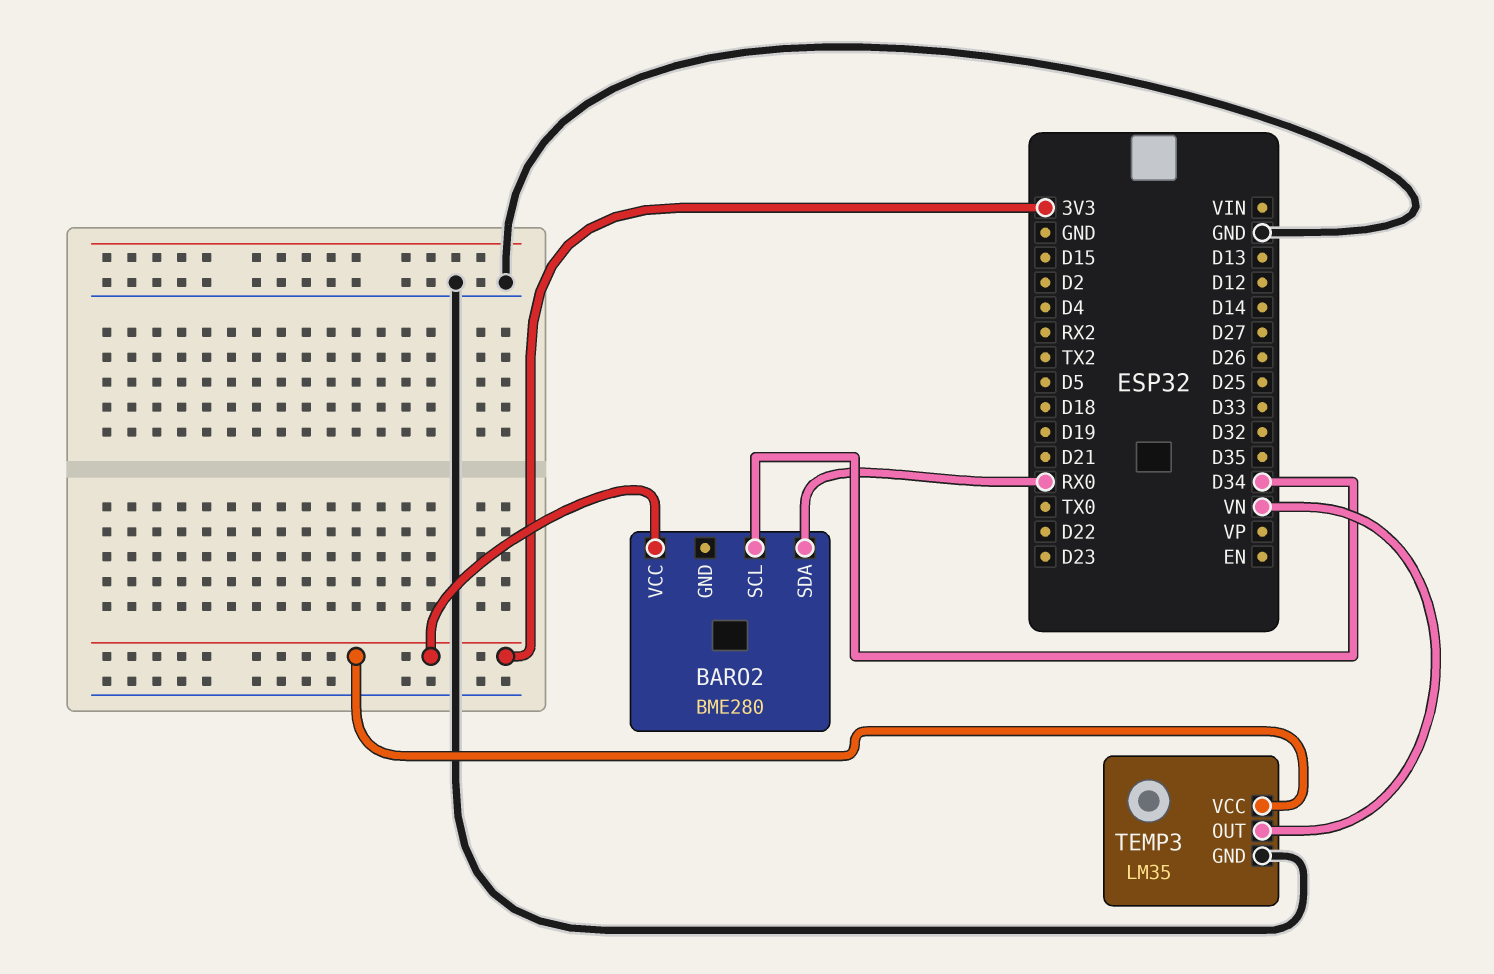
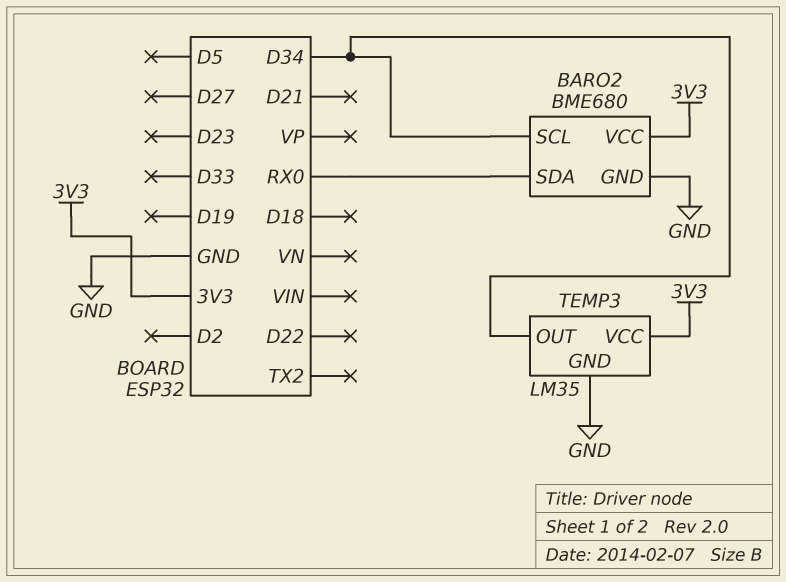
BARO2: BME280 -> BME680
BARO2 pin GND: none -> GND
TEMP3 pin OUT: VN -> D34

